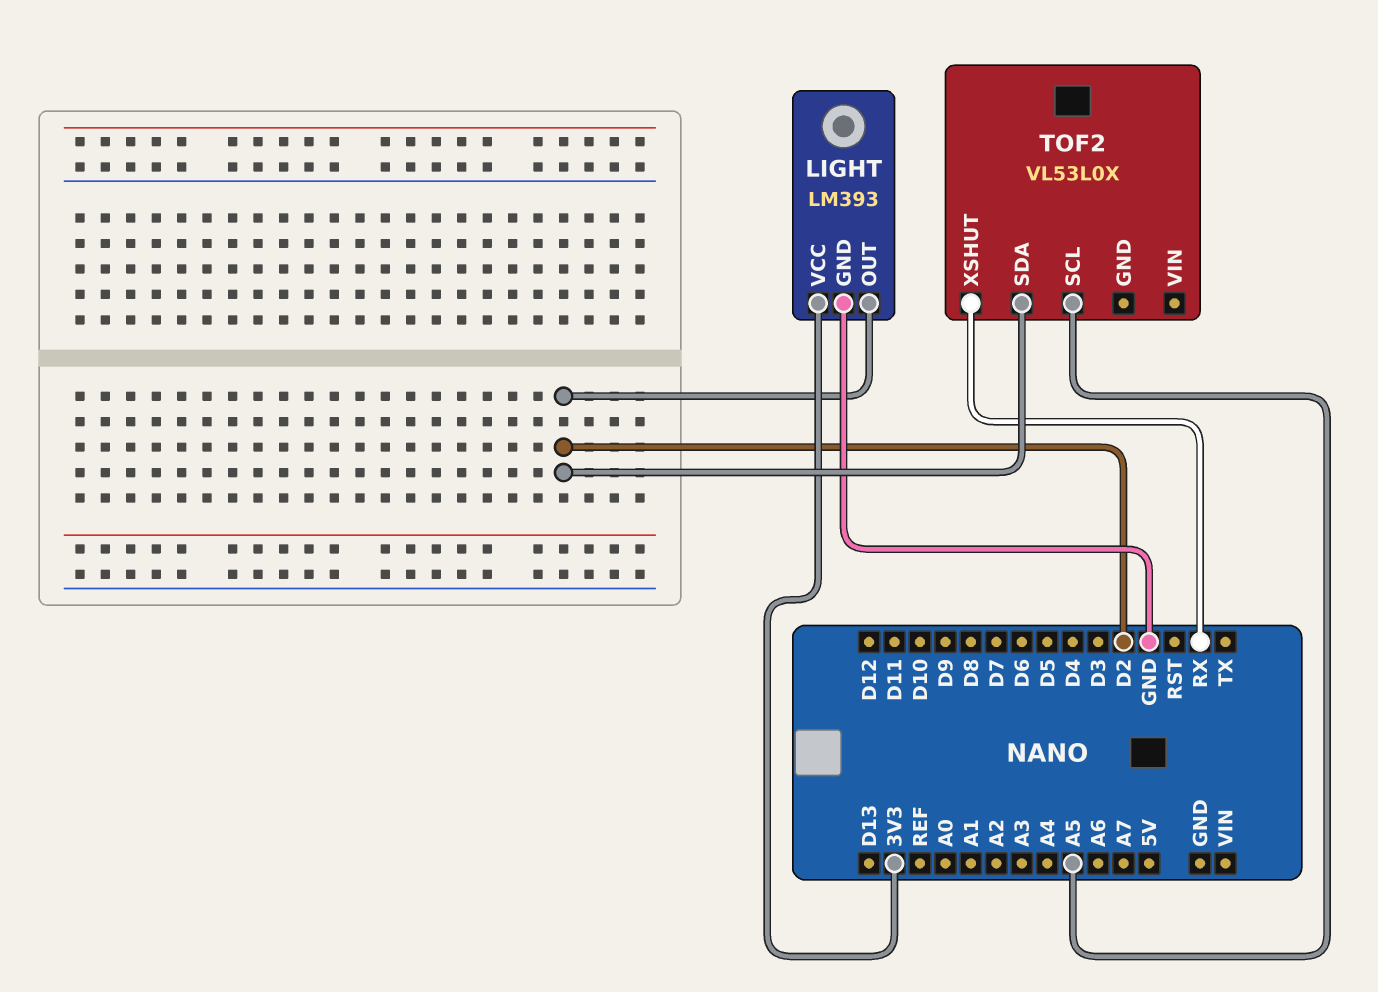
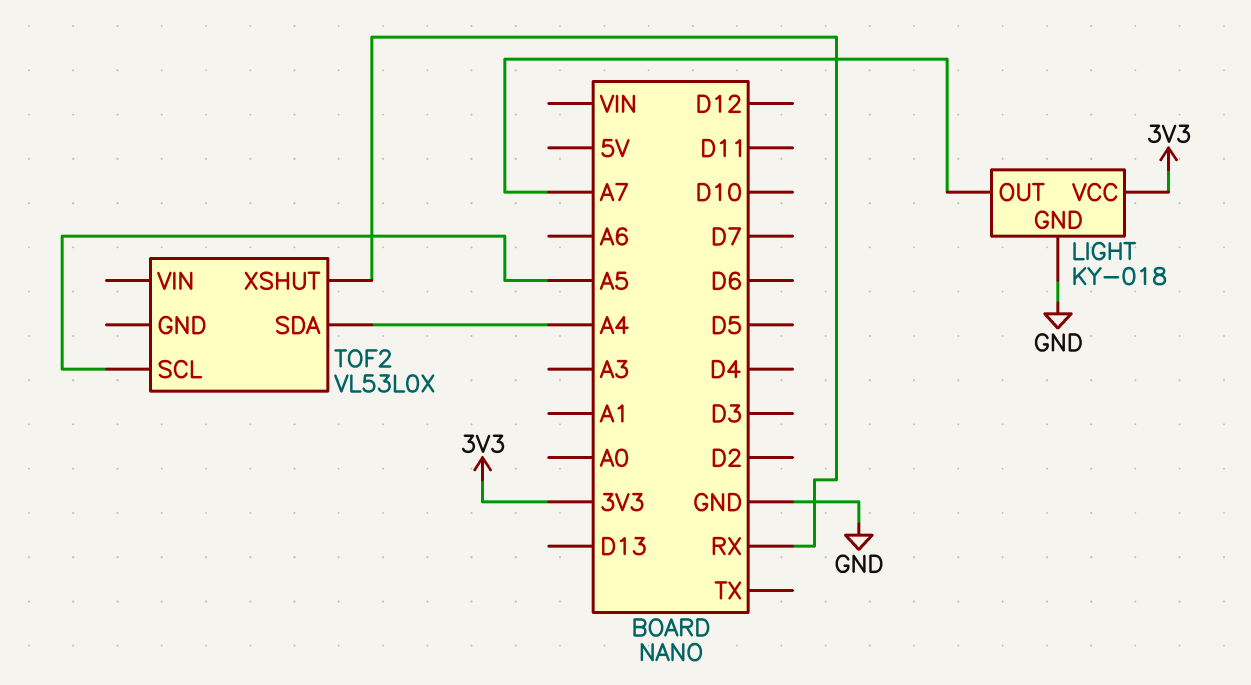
LIGHT: LM393 -> KY-018
LIGHT pin OUT: D2 -> A7
TOF2 pin SDA: D2 -> A4

